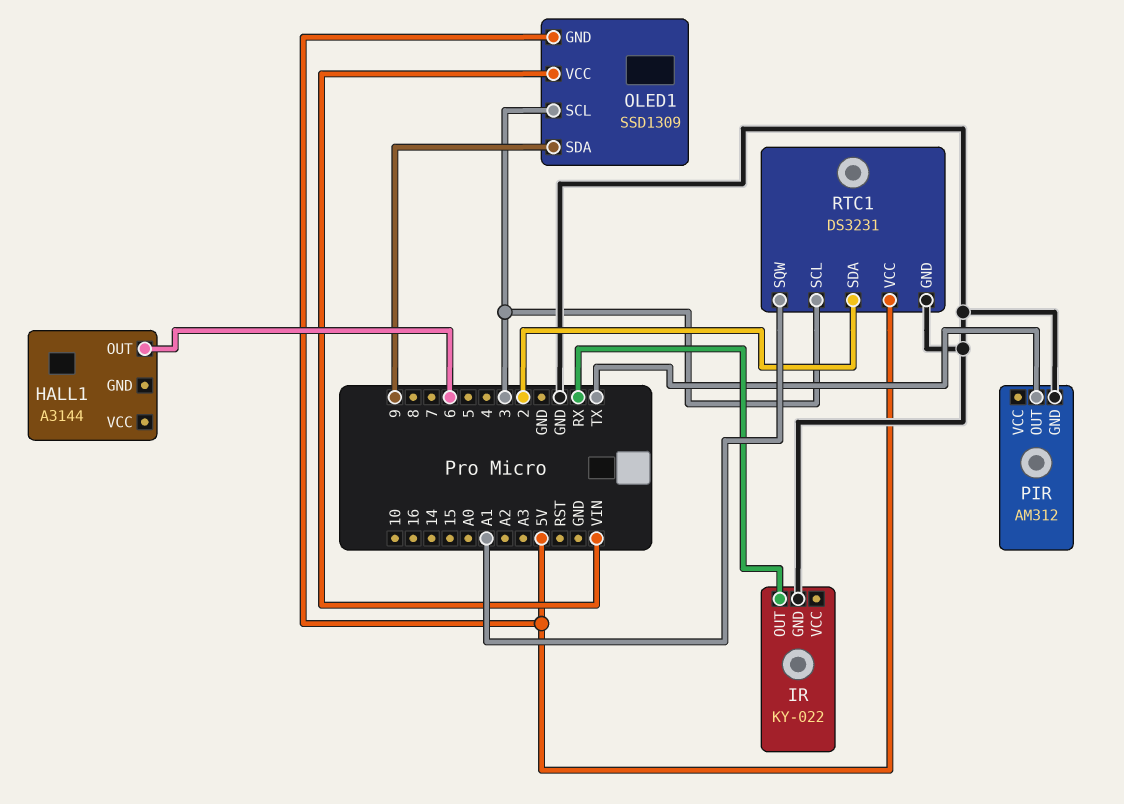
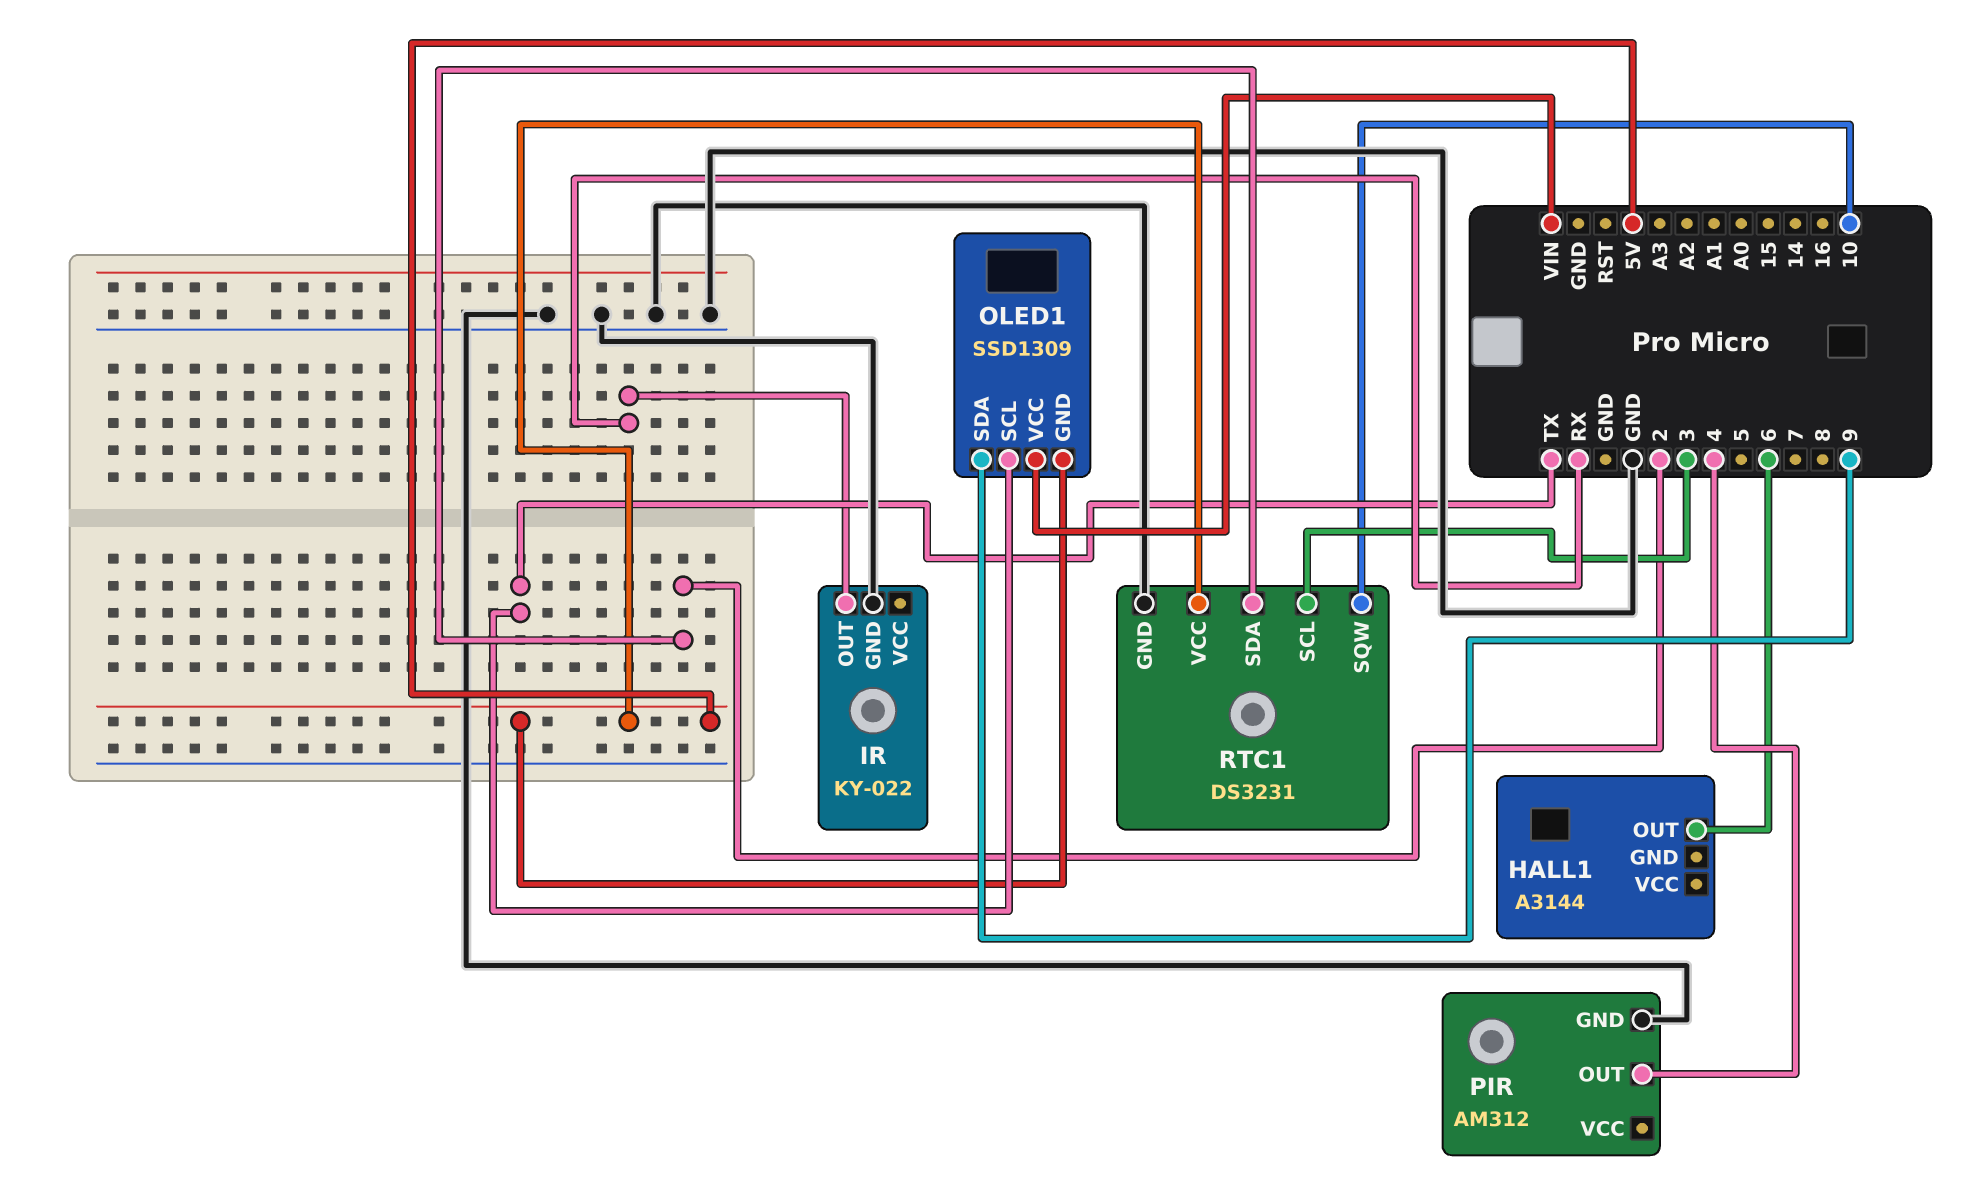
OLED1 pin SCL: 3 -> TX
PIR pin OUT: TX -> 4
RTC1 pin SQW: A1 -> 10

